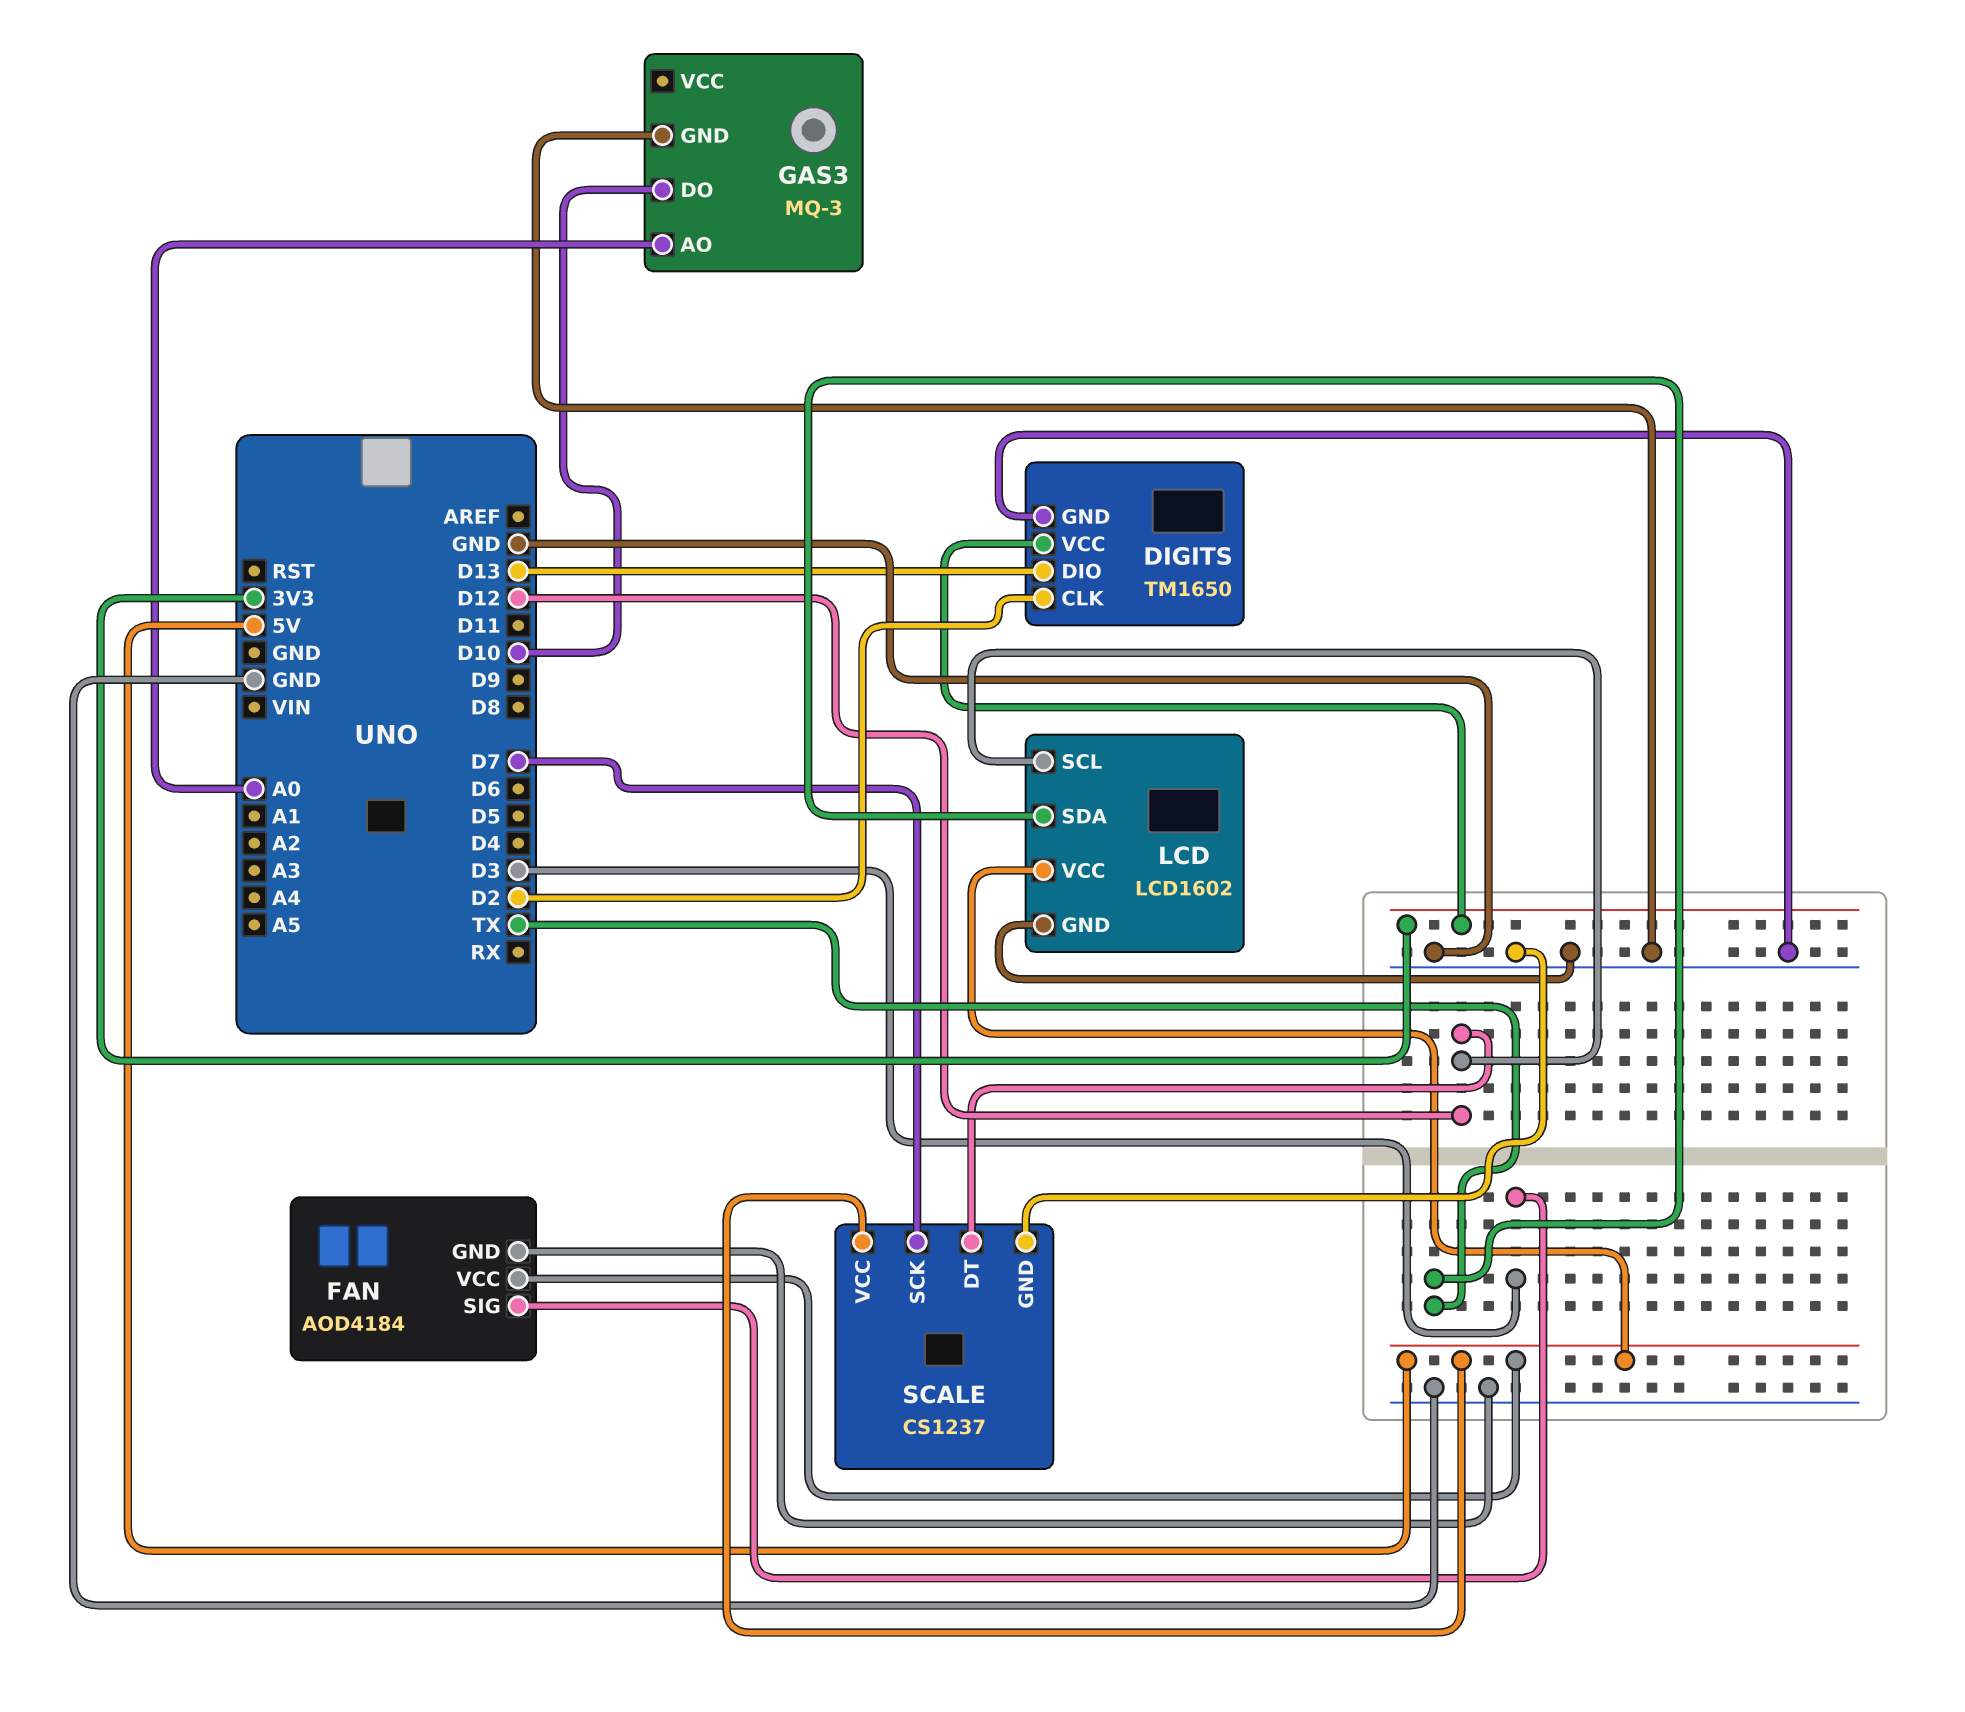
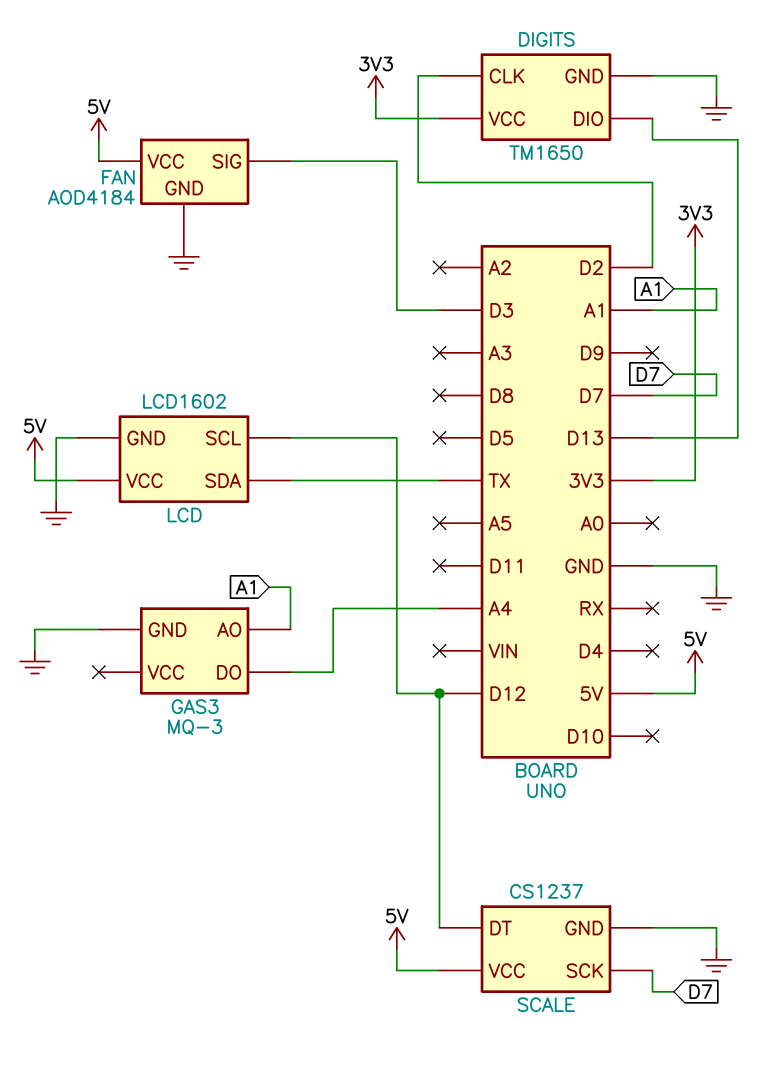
GAS3 pin AO: A0 -> A1
GAS3 pin DO: D10 -> A4

